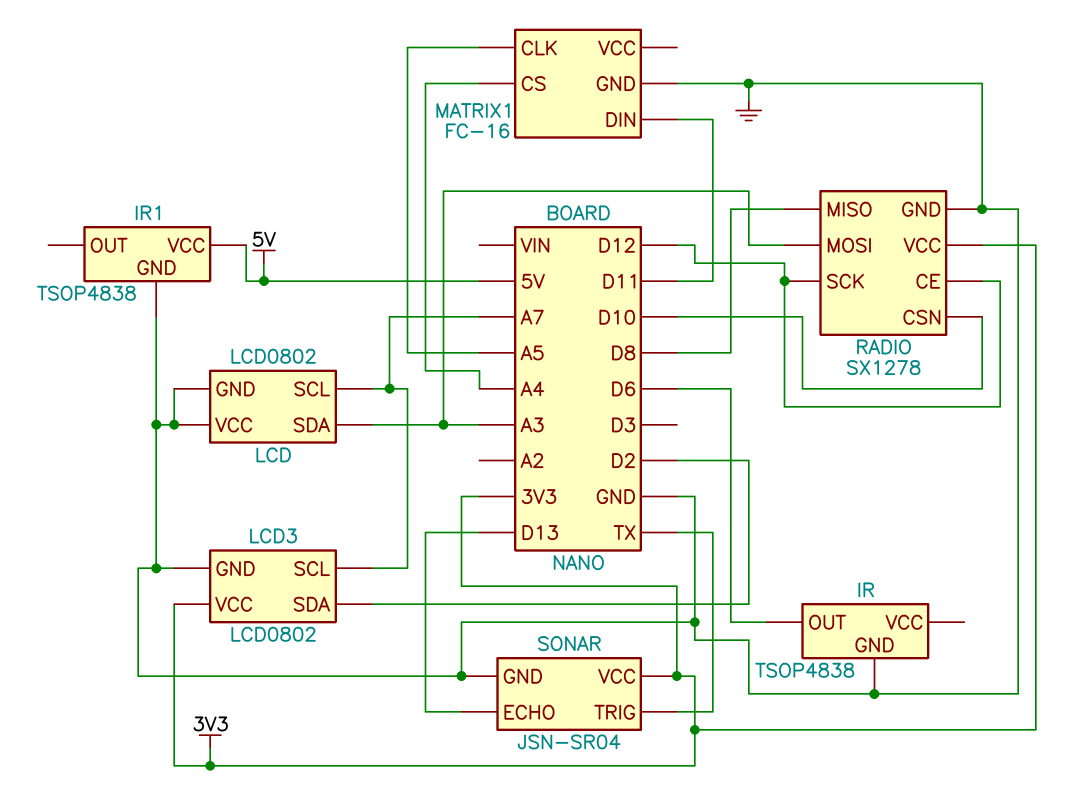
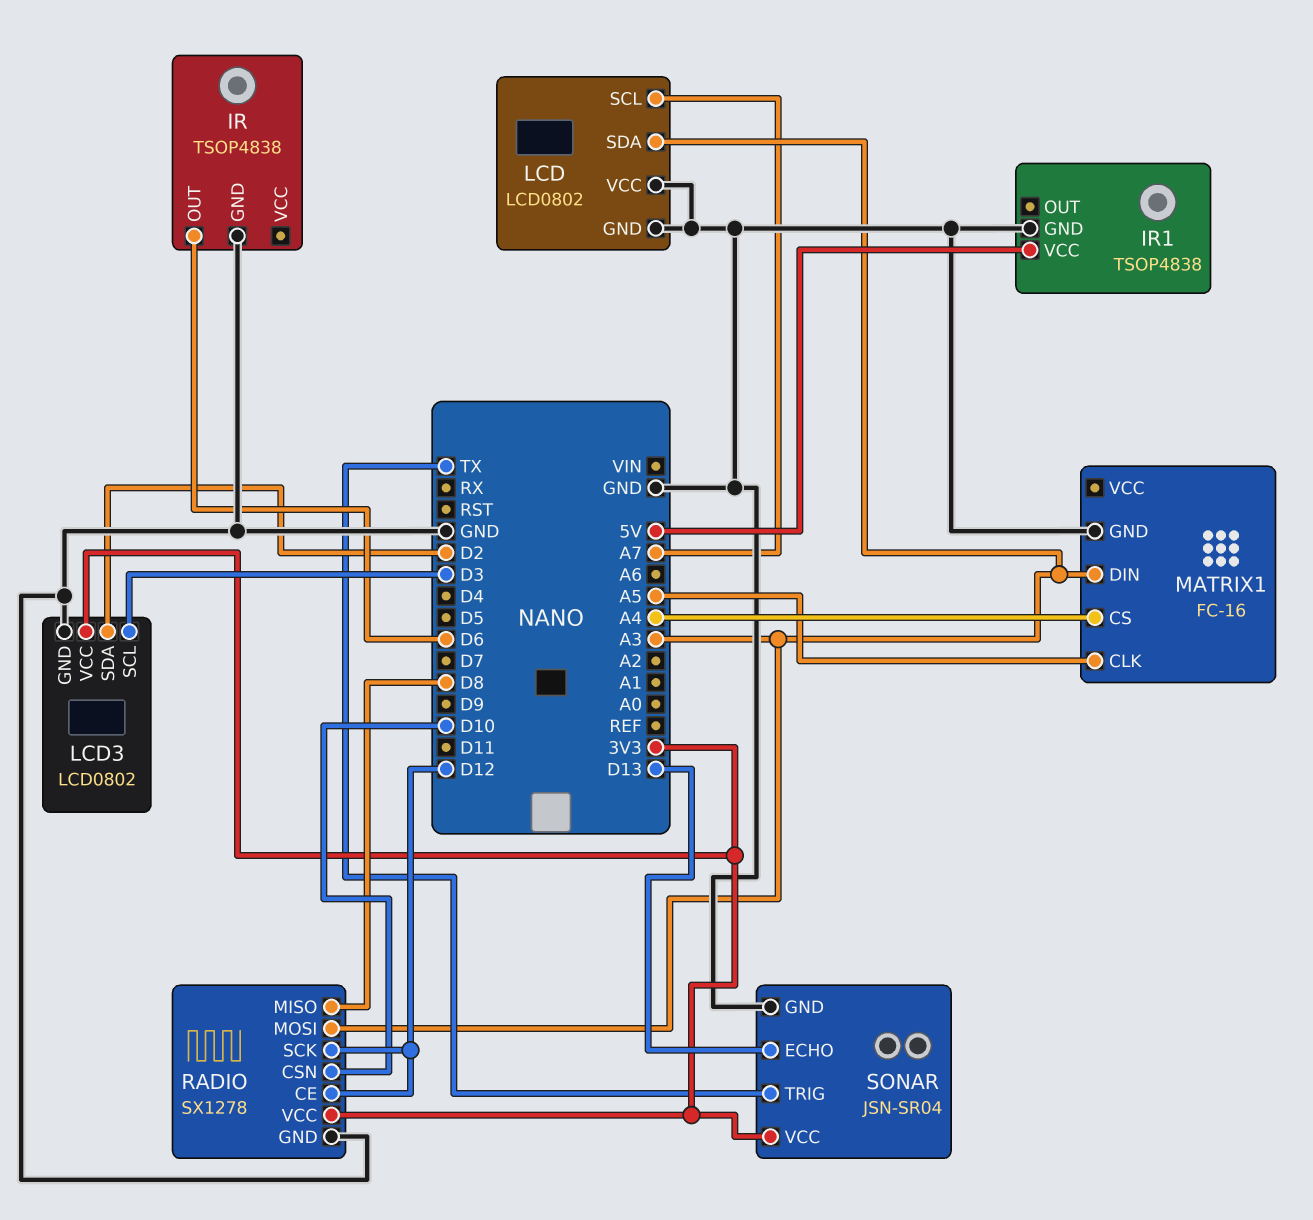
LCD3 pin SCL: A7 -> D3
MATRIX1 pin DIN: D11 -> A3

